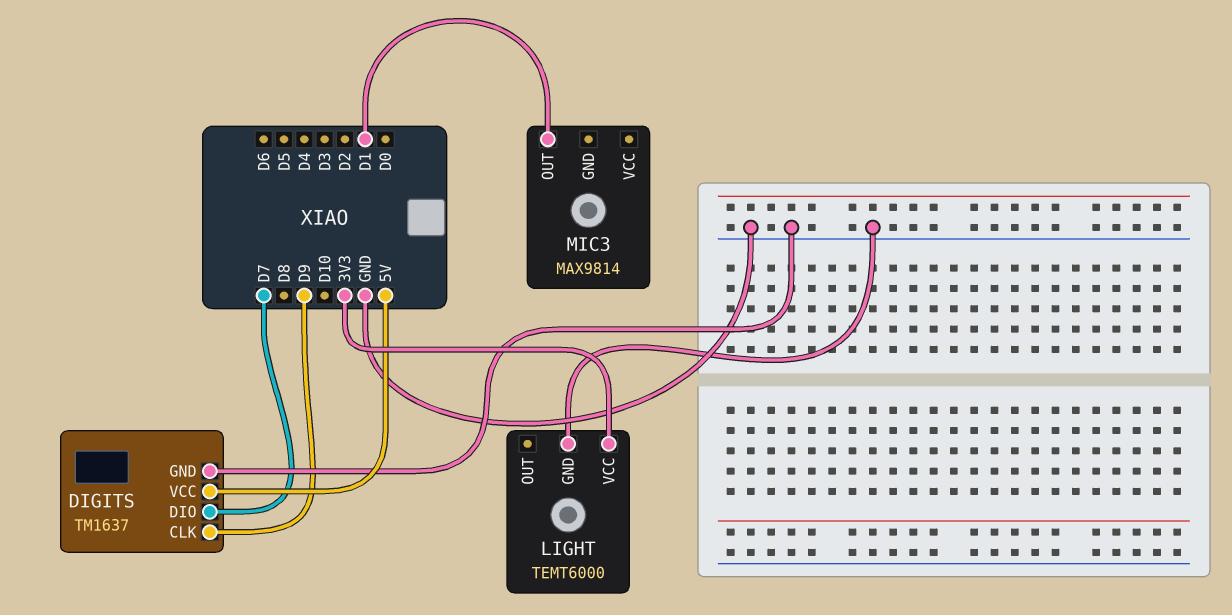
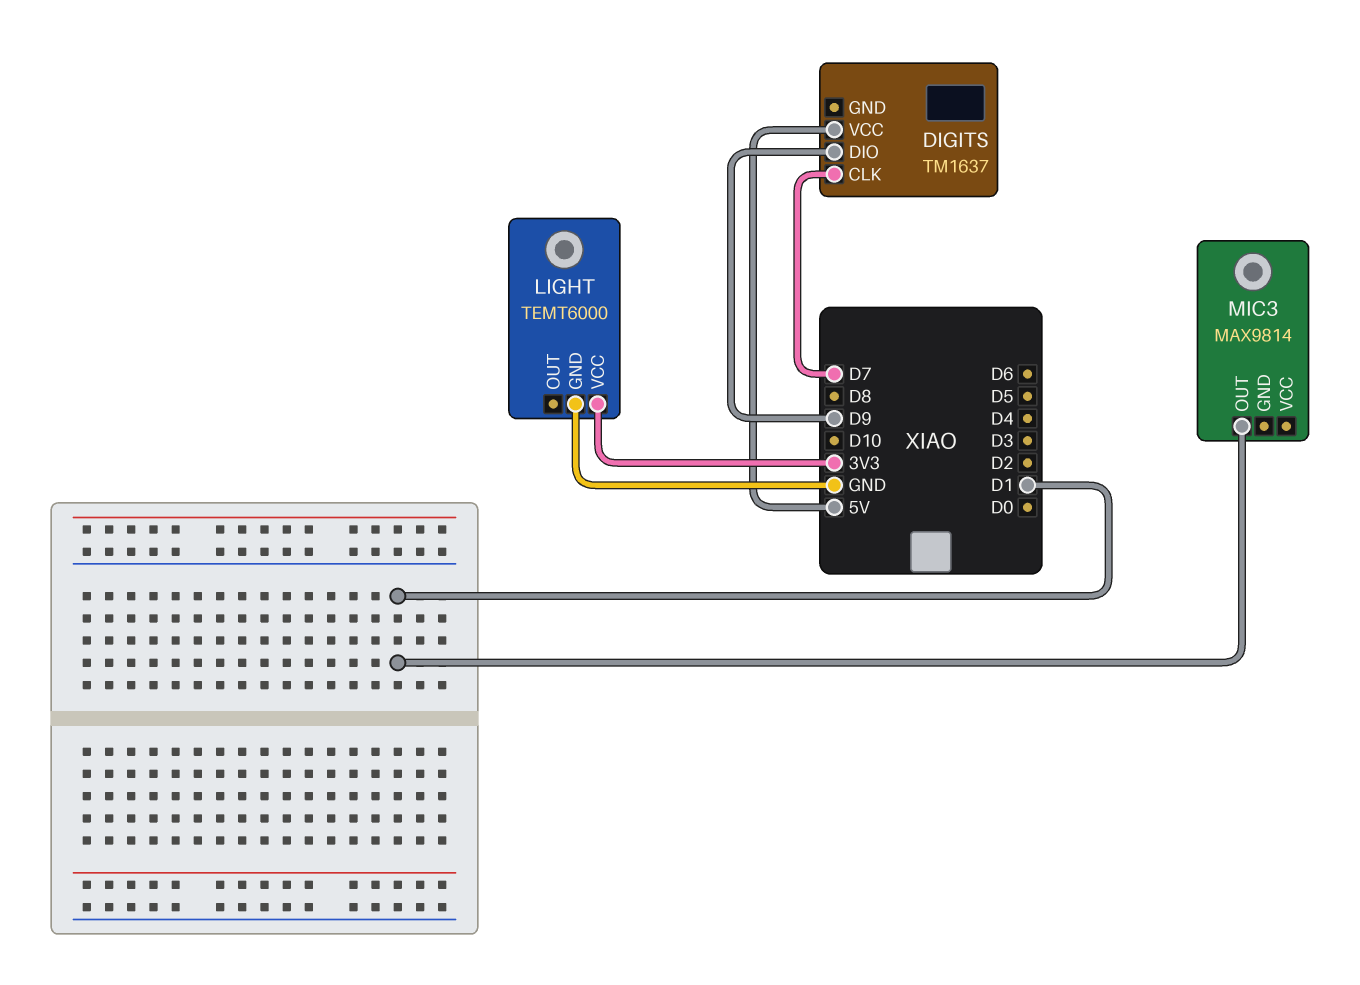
DIGITS pin CLK: D9 -> D7
DIGITS pin DIO: D7 -> D9
DIGITS pin GND: GND -> none

